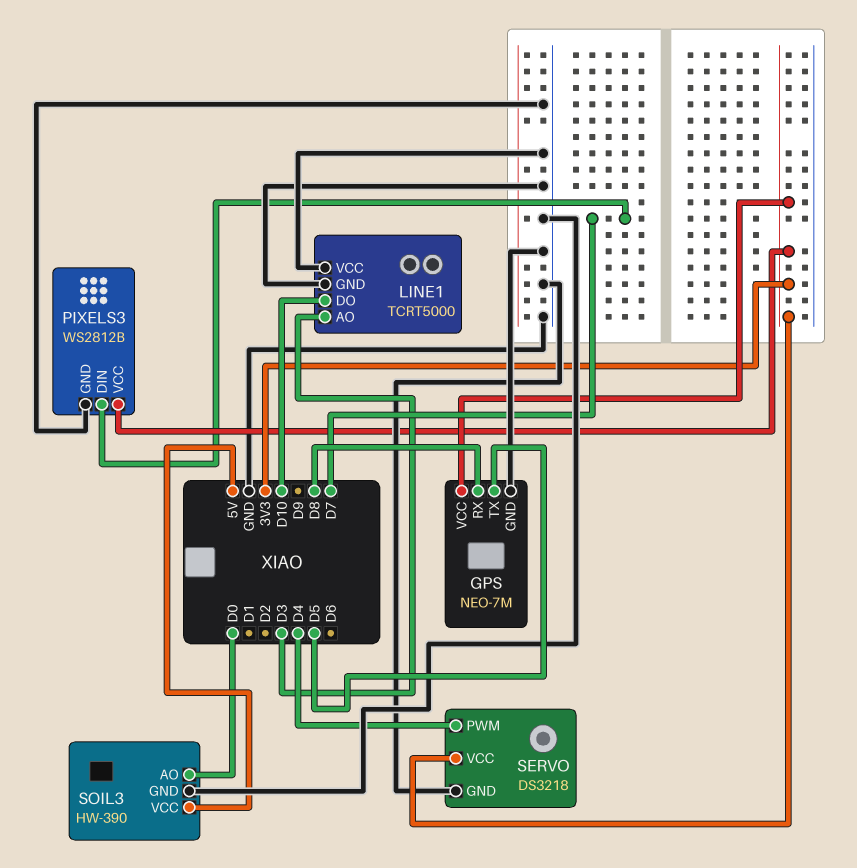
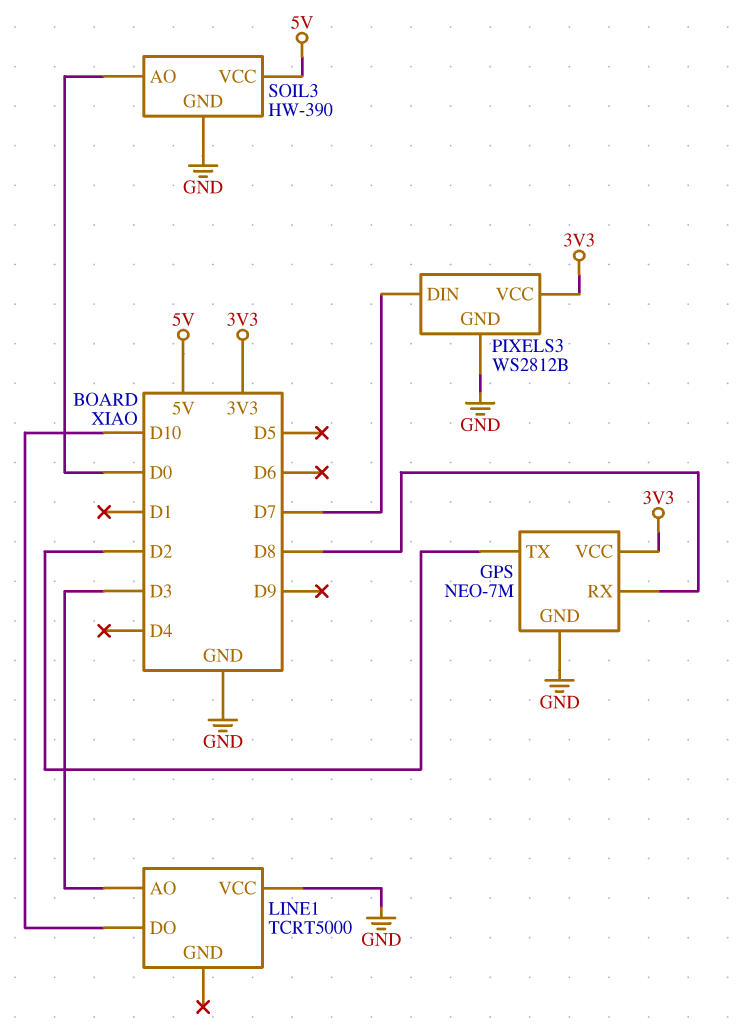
GPS pin TX: D5 -> D2
LINE1 pin GND: GND -> none
SERVO: DS3218 -> none
SERVO pin GND: GND -> none
SERVO pin PWM: D4 -> none
SERVO pin VCC: 3V3 -> none

